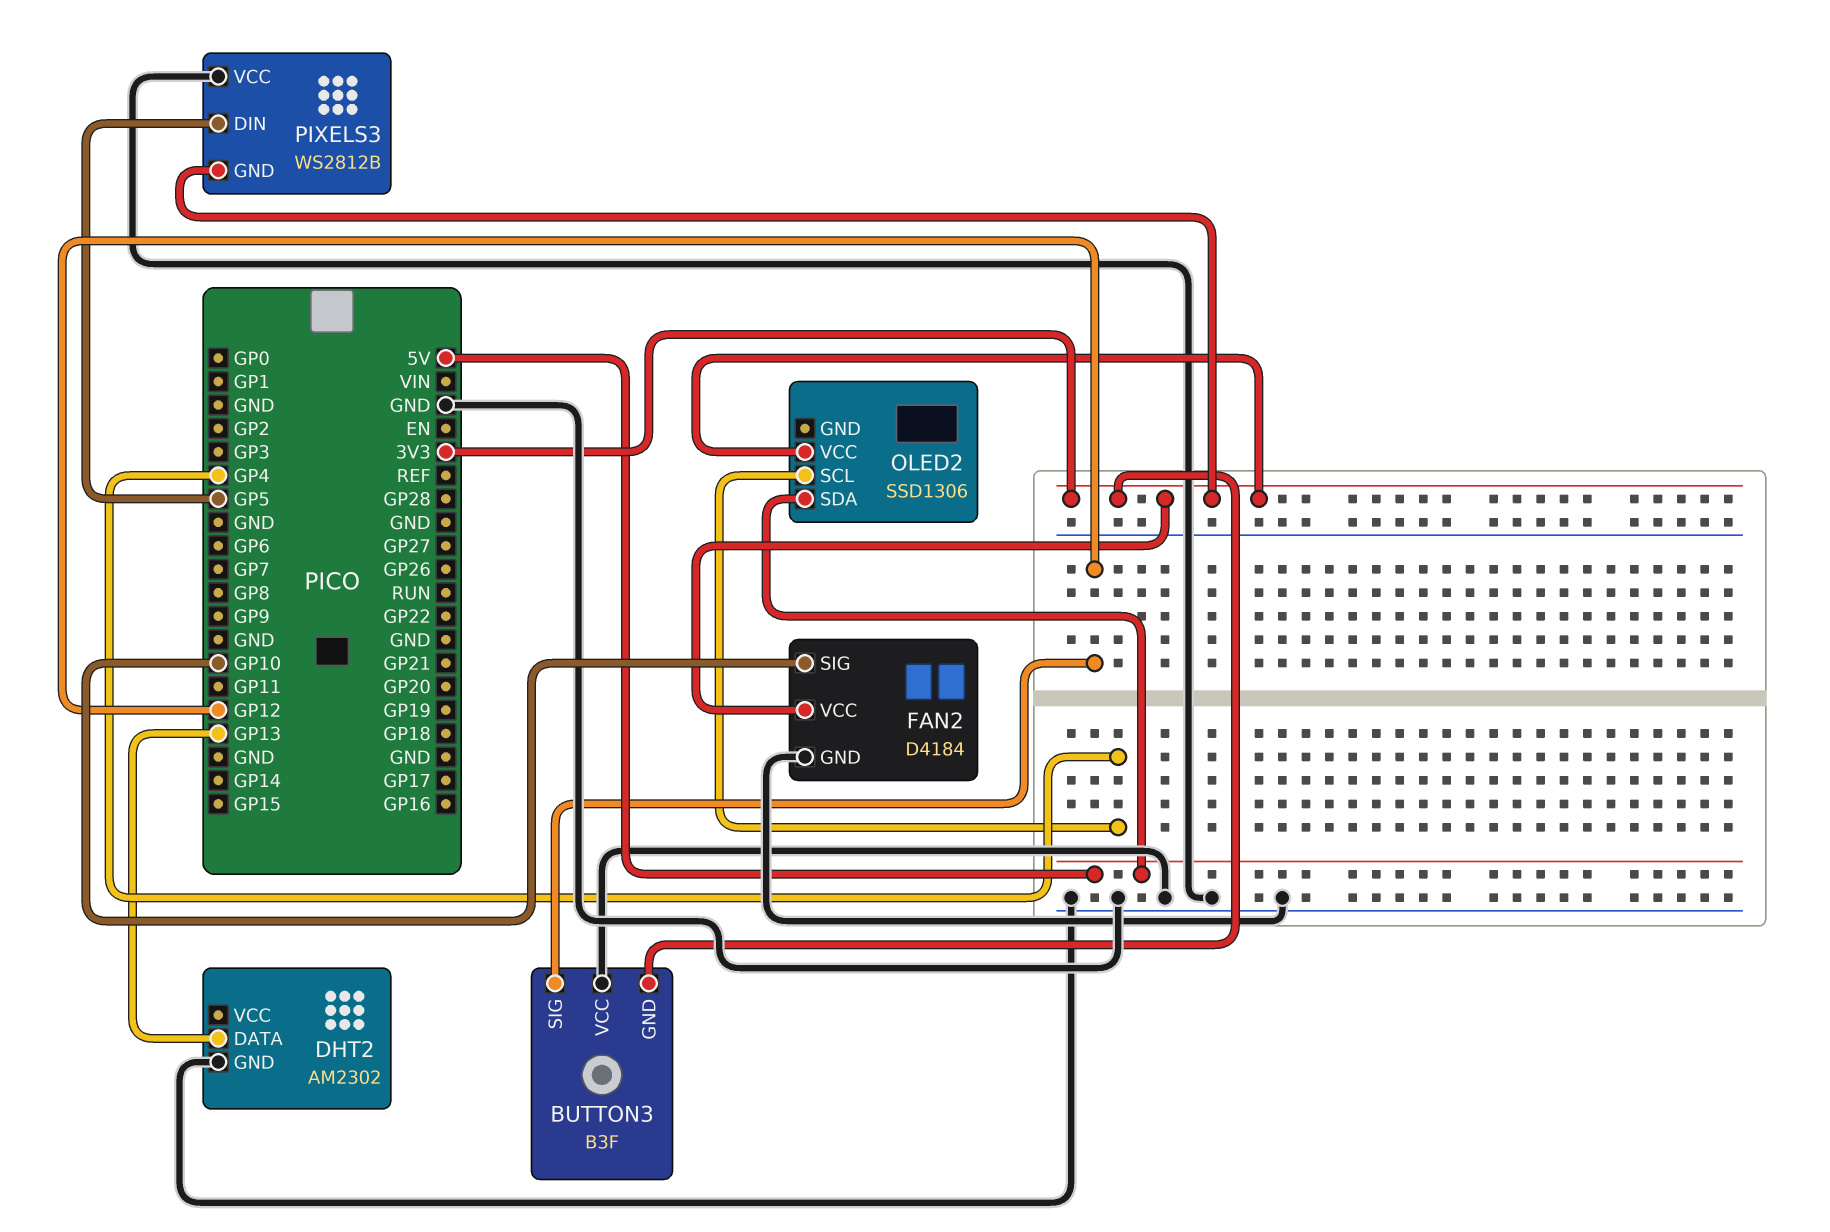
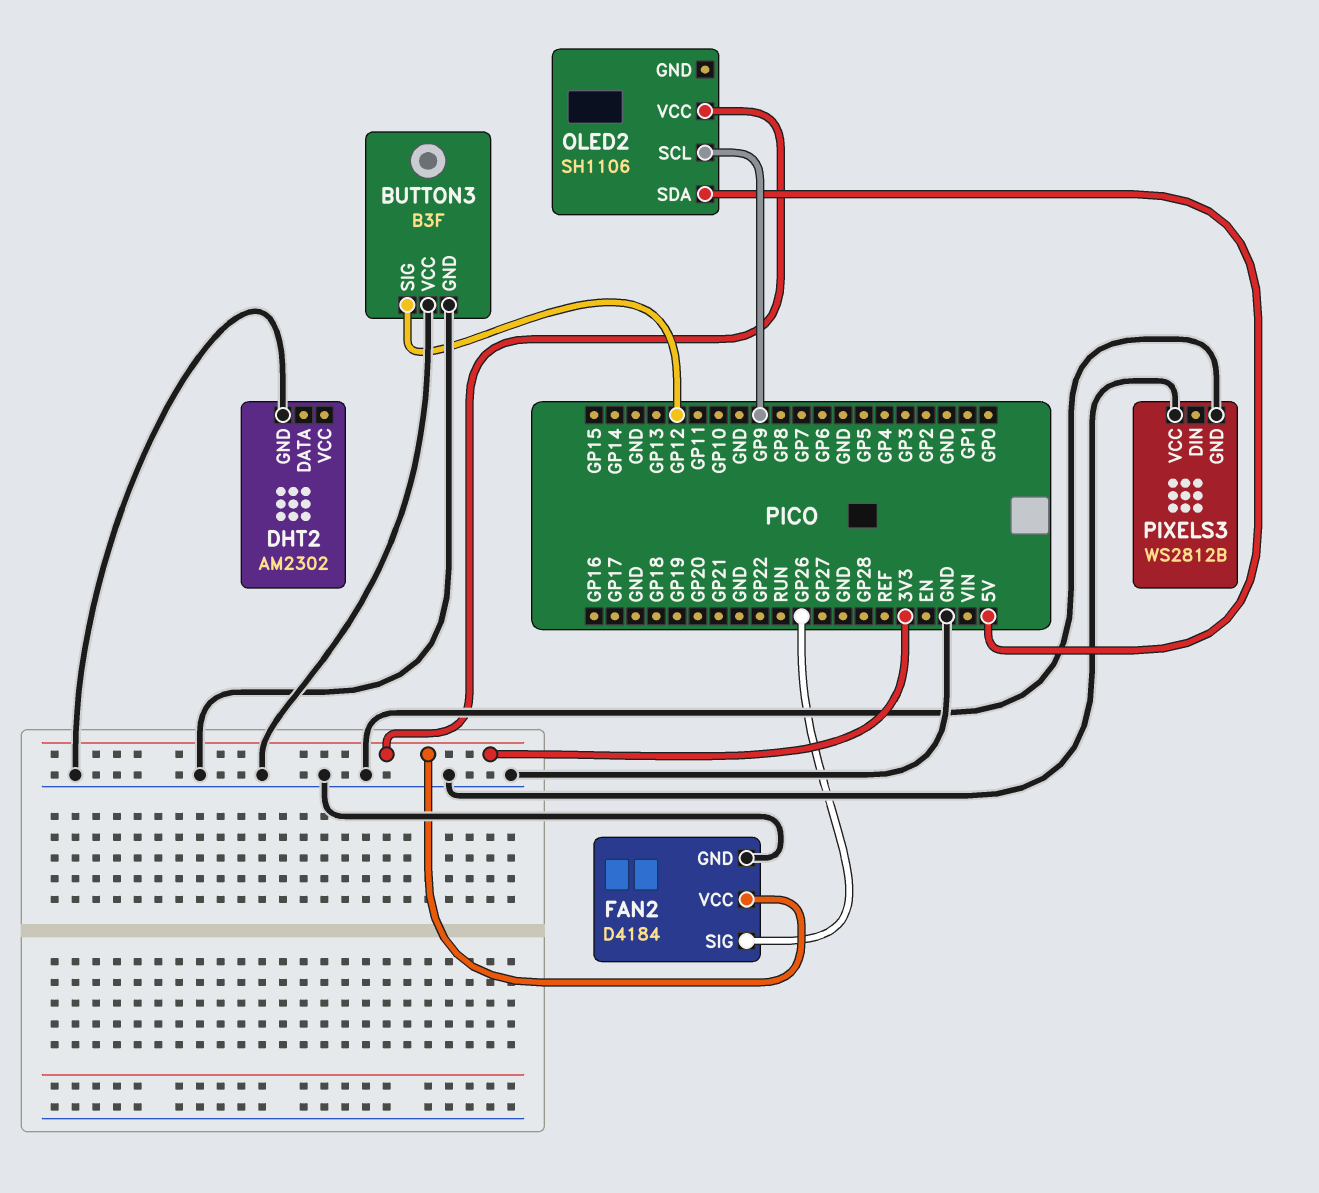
BUTTON3 pin GND: 3V3 -> GND
DHT2 pin DATA: GP13 -> none
FAN2 pin SIG: GP10 -> GP26
OLED2: SSD1306 -> SH1106
OLED2 pin SCL: GP4 -> GP9
PIXELS3 pin DIN: GP5 -> none
PIXELS3 pin GND: 3V3 -> GND

